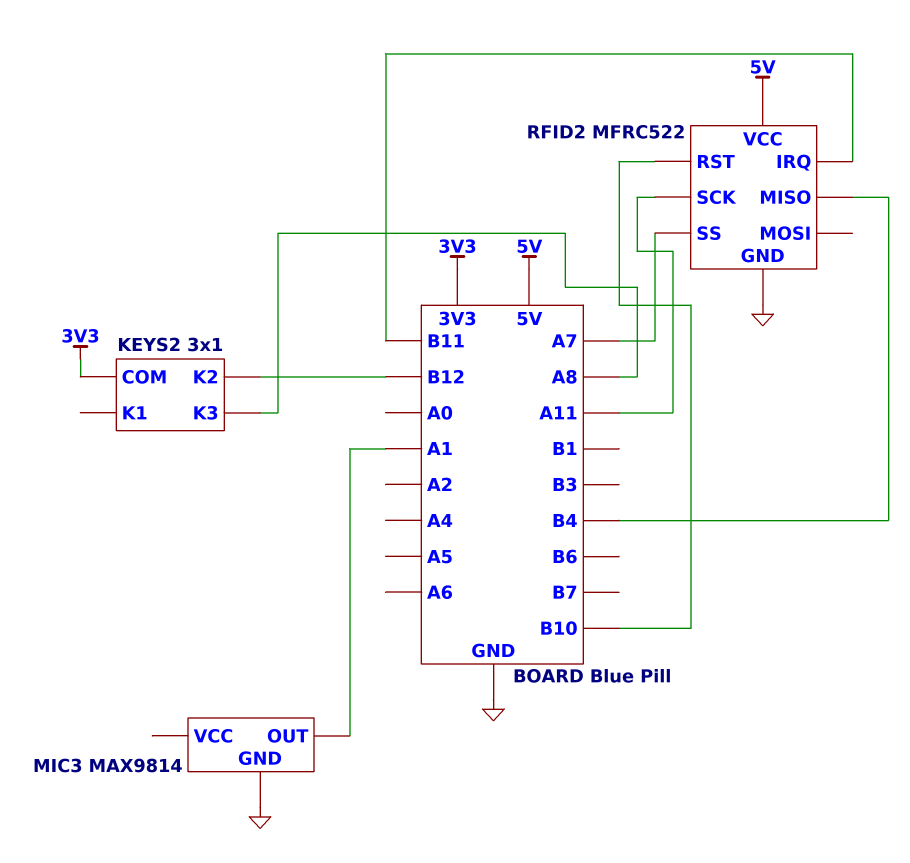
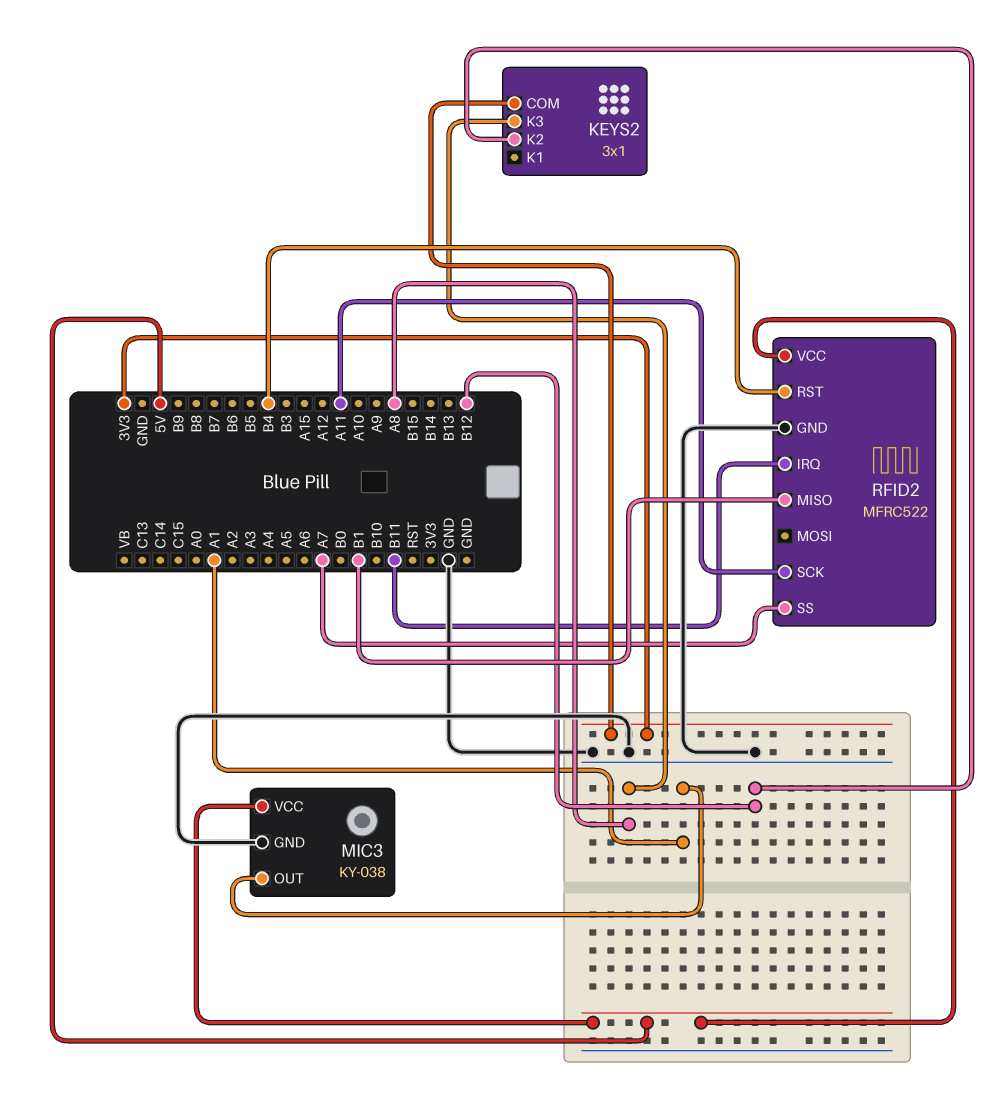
MIC3: MAX9814 -> KY-038
MIC3 pin VCC: none -> 5V
RFID2 pin MISO: B4 -> B1
RFID2 pin RST: B10 -> B4

